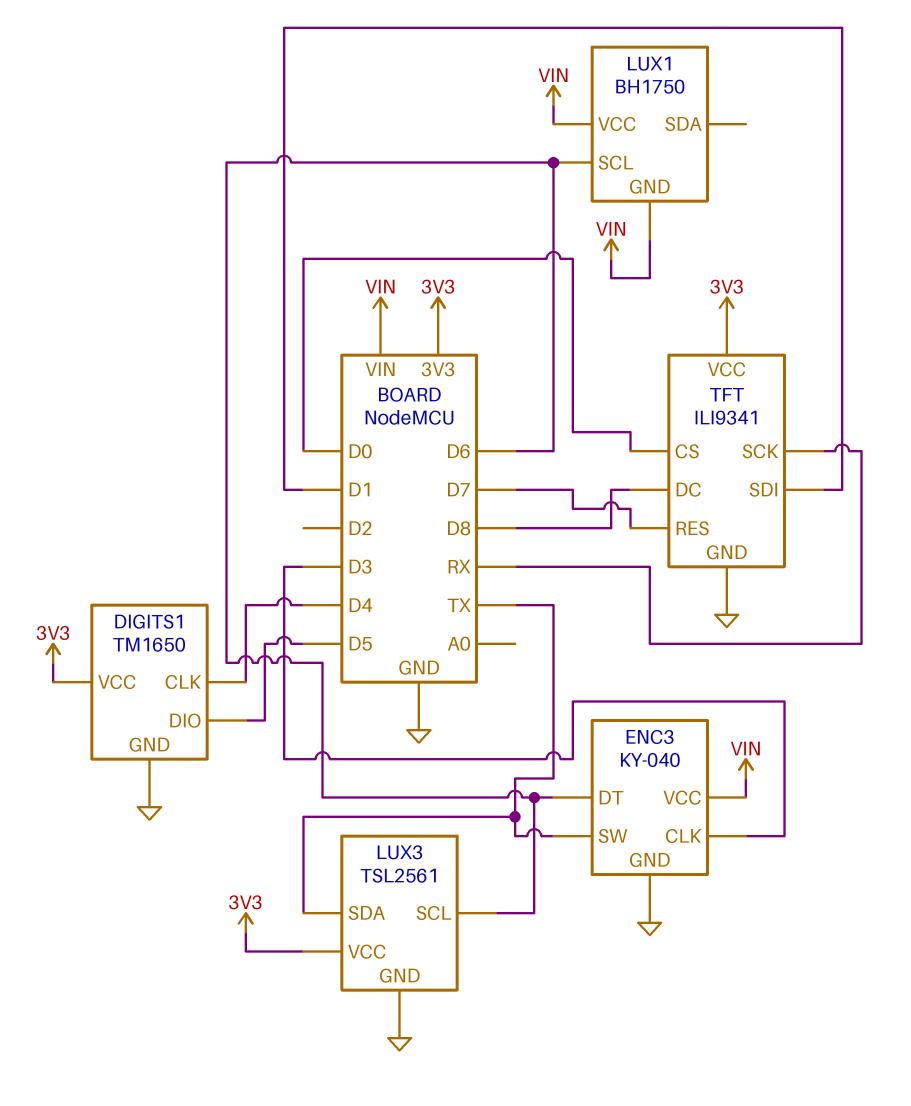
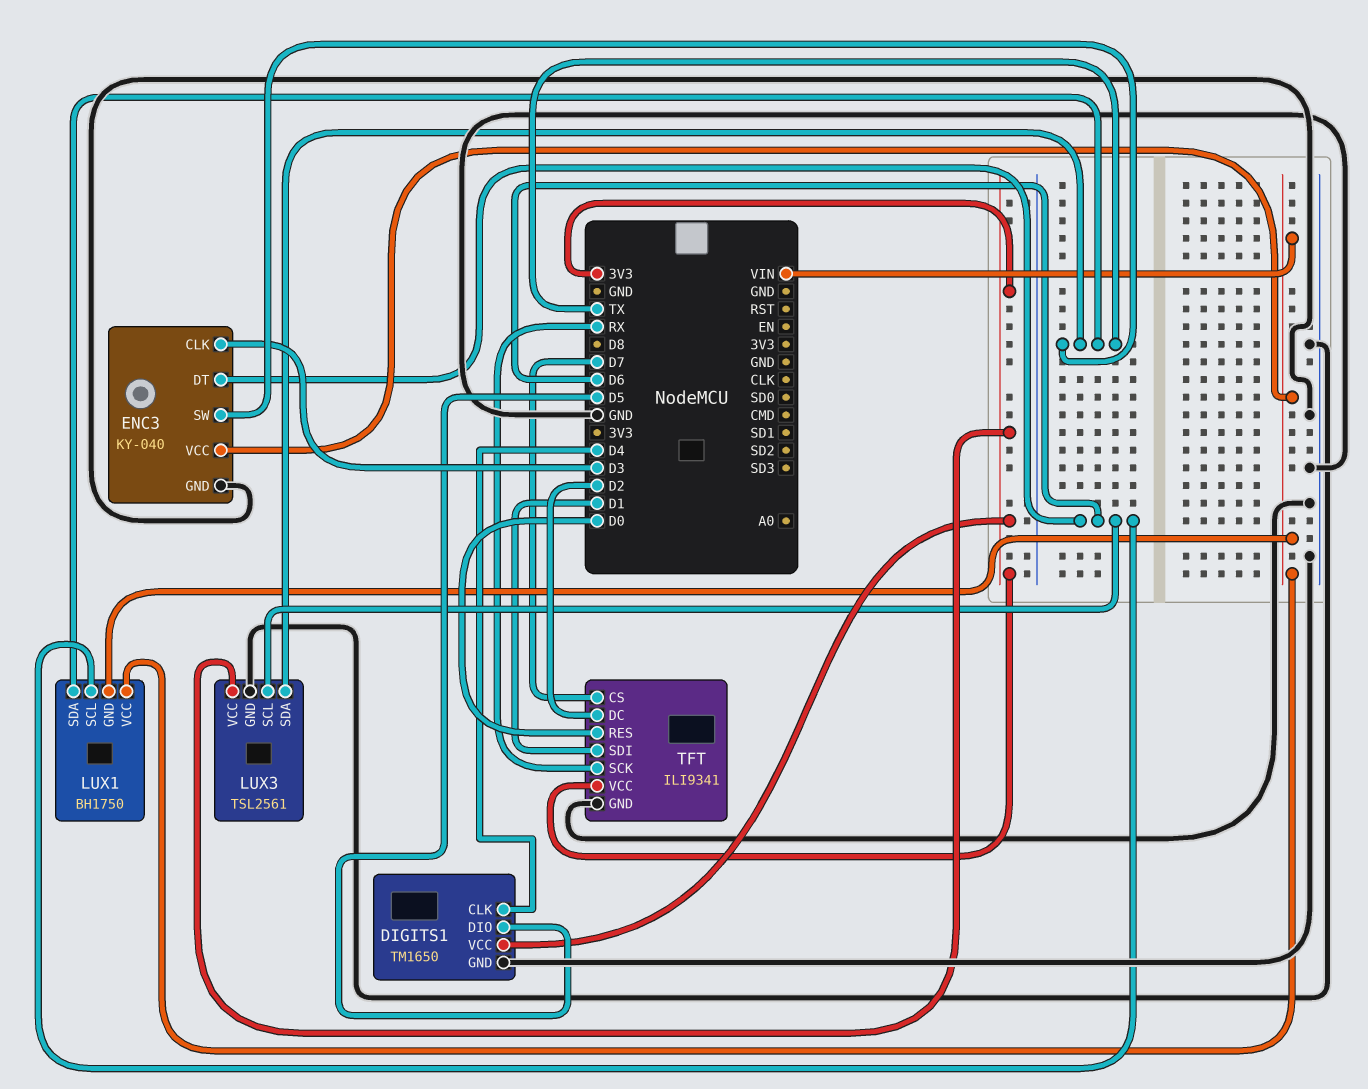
LUX1 pin SDA: none -> TX
TFT pin CS: D0 -> D7
TFT pin DC: D8 -> D2
TFT pin RES: D7 -> D0

